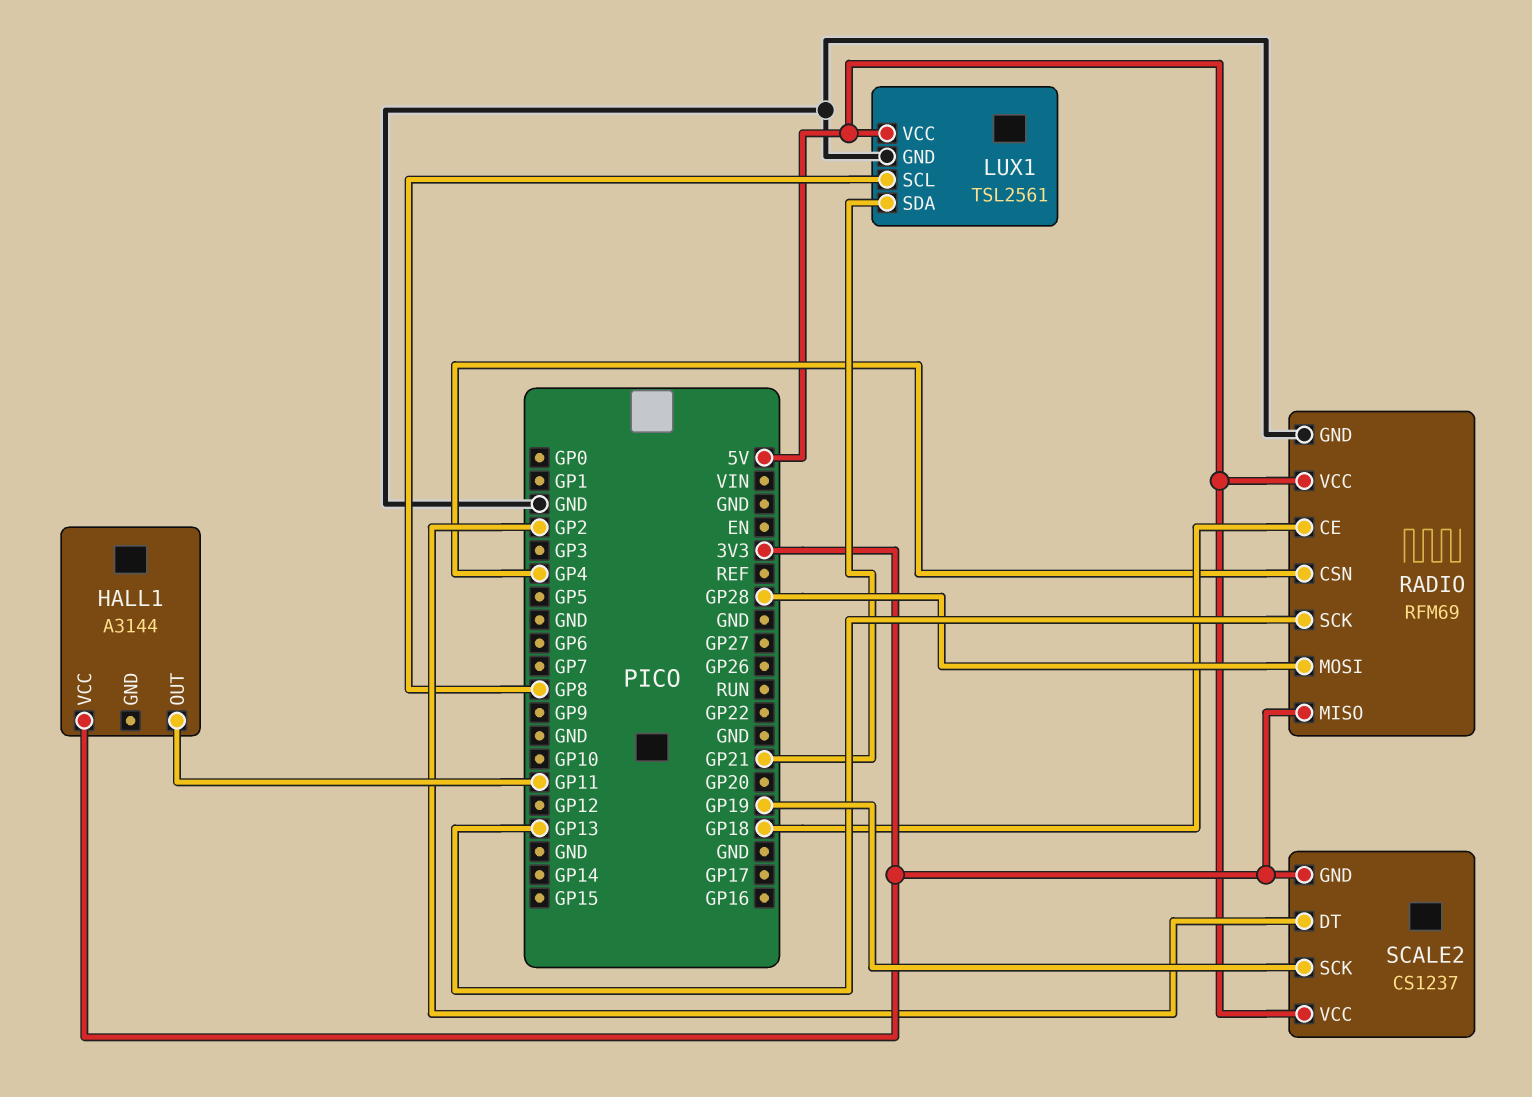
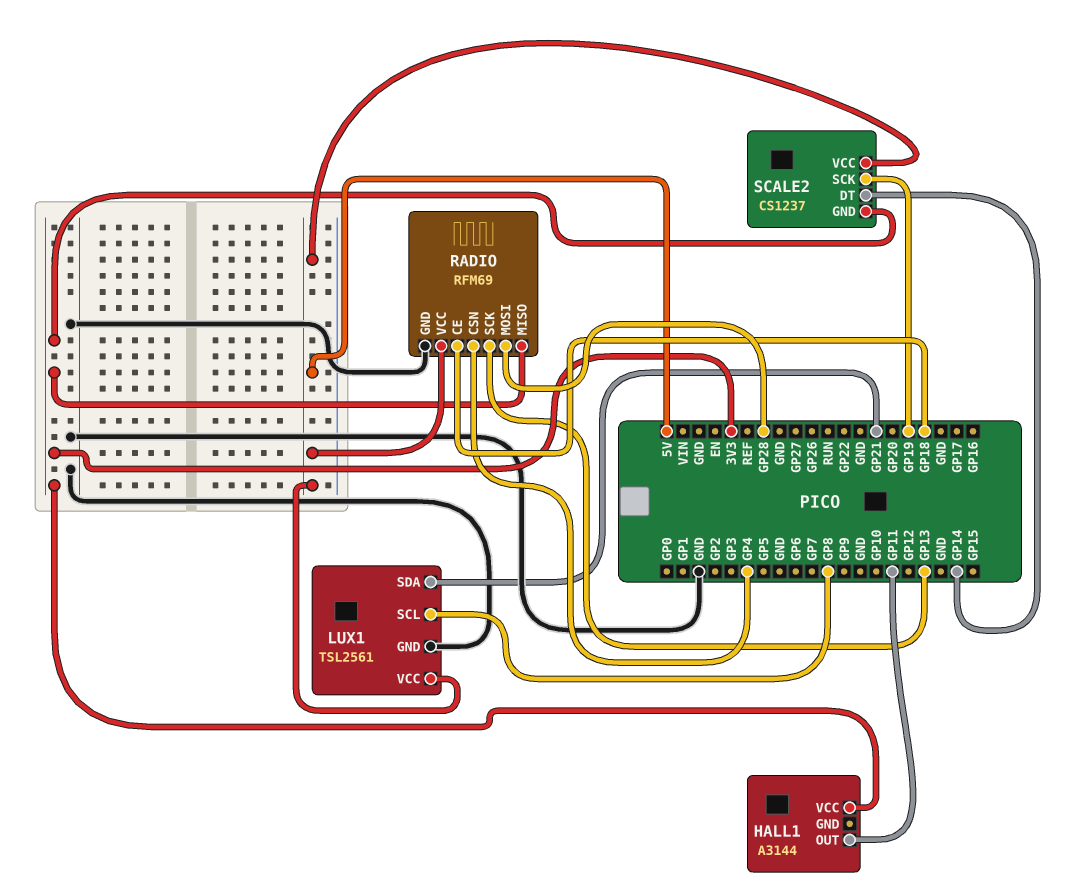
SCALE2 pin DT: GP2 -> GP14

